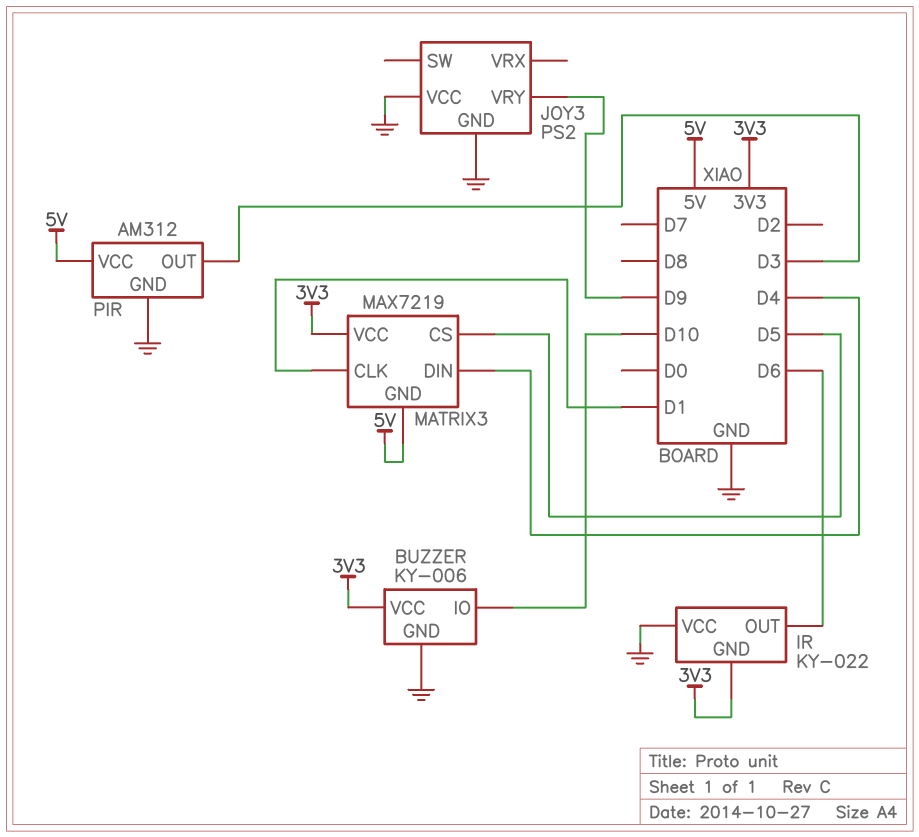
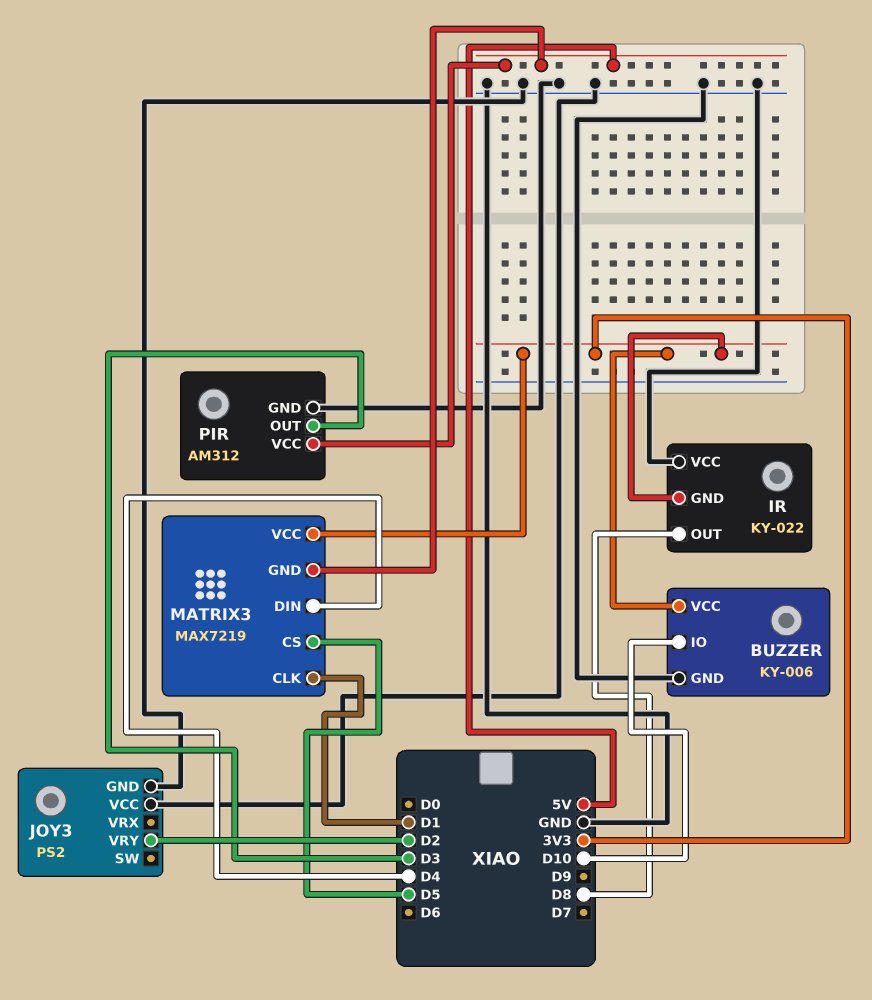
IR pin OUT: D6 -> D8
JOY3 pin VRY: D9 -> D2

